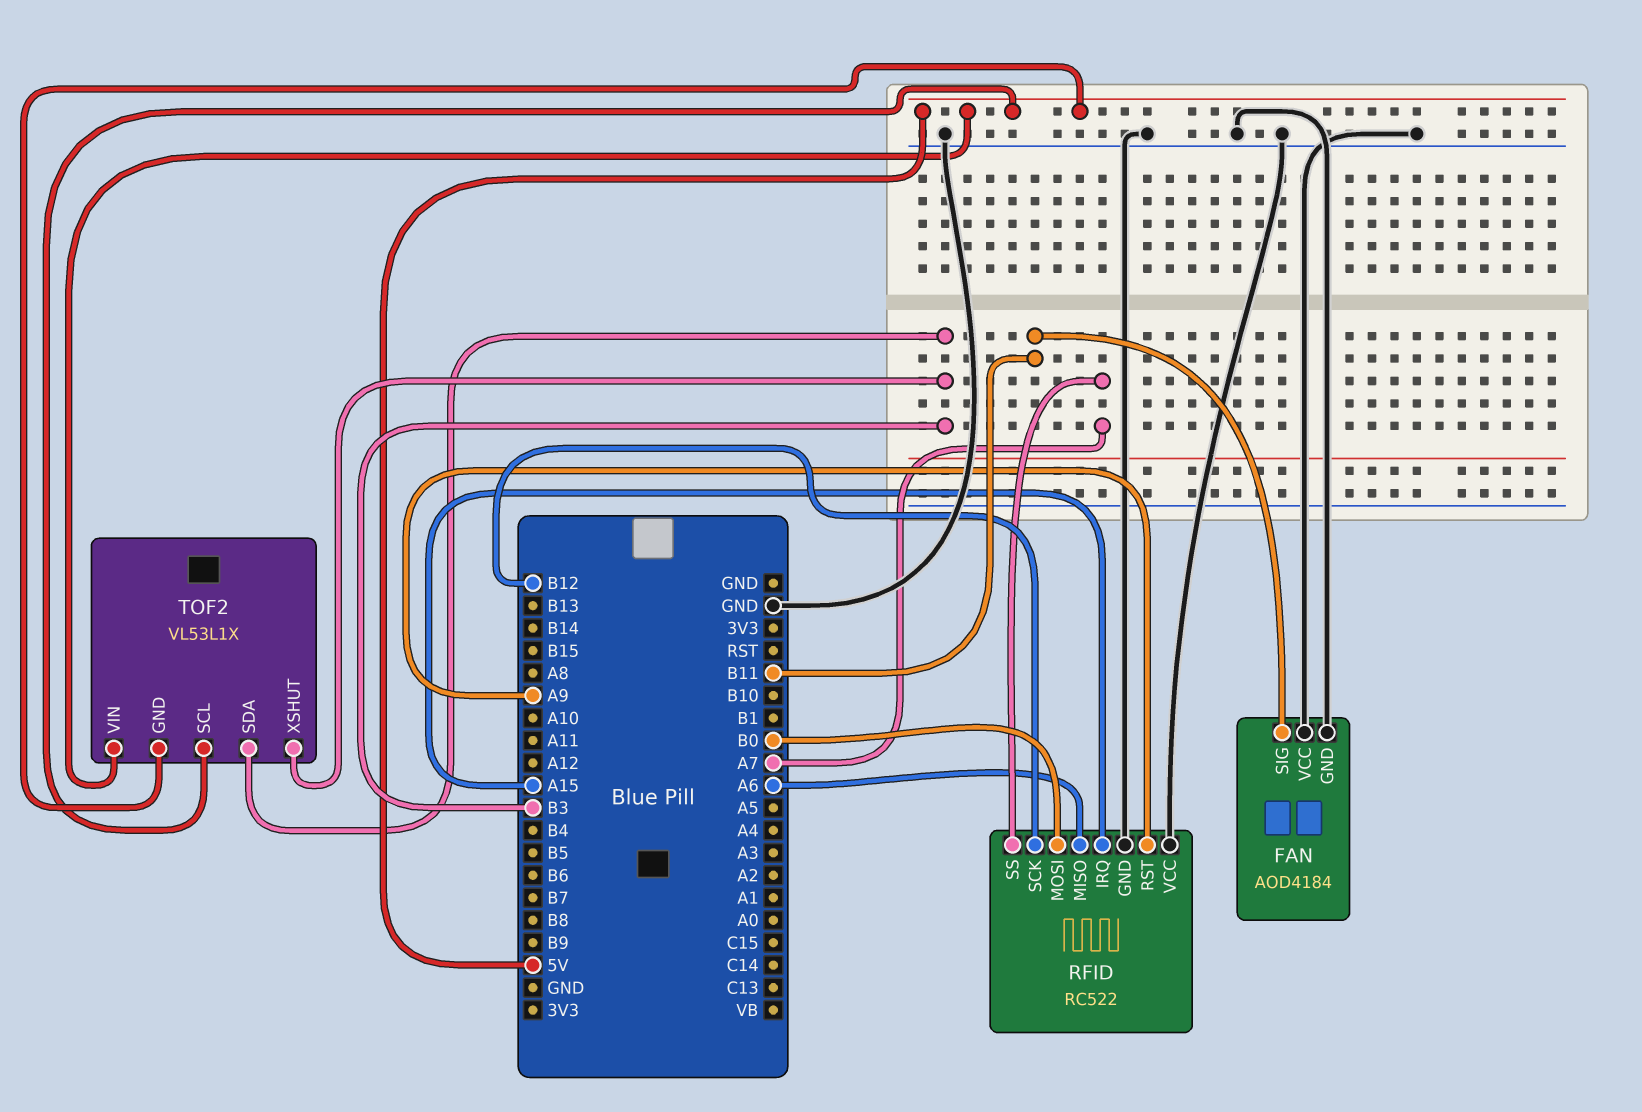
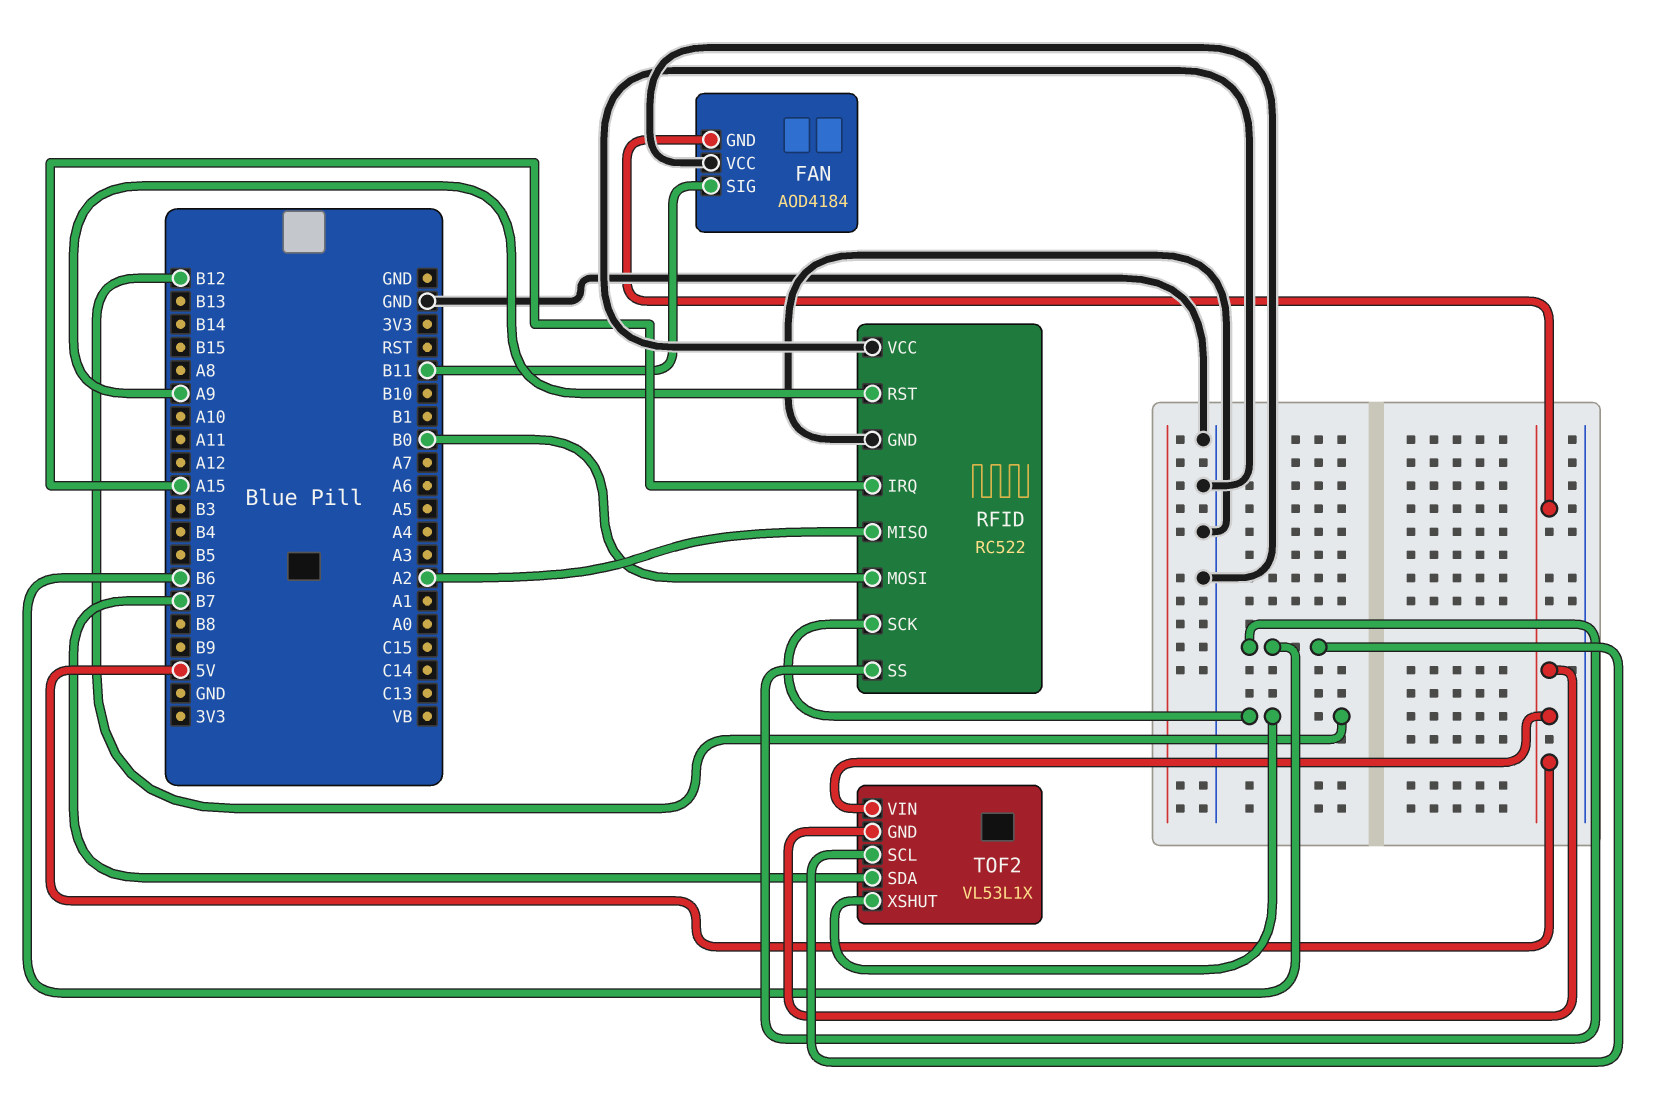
FAN pin GND: GND -> 5V
RFID pin MISO: A6 -> A2
RFID pin SS: A7 -> B6
TOF2 pin SCL: 5V -> B6
TOF2 pin SDA: B3 -> B7
TOF2 pin XSHUT: B3 -> B12

